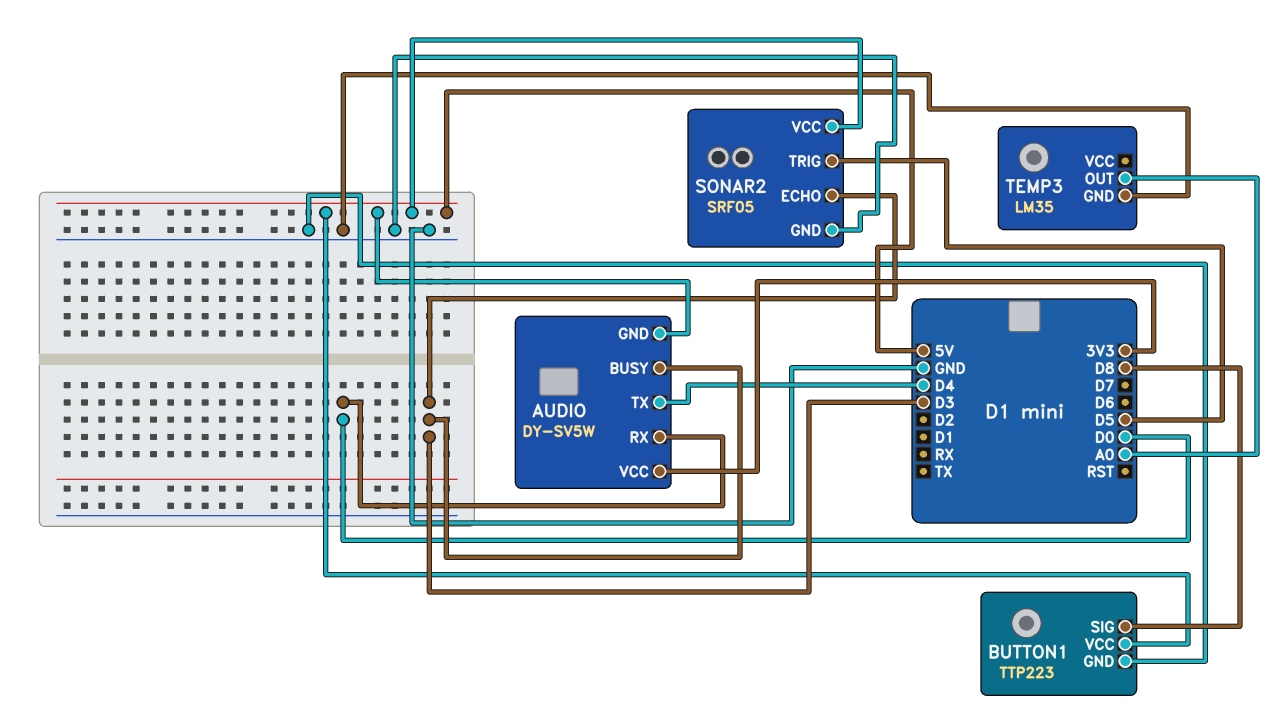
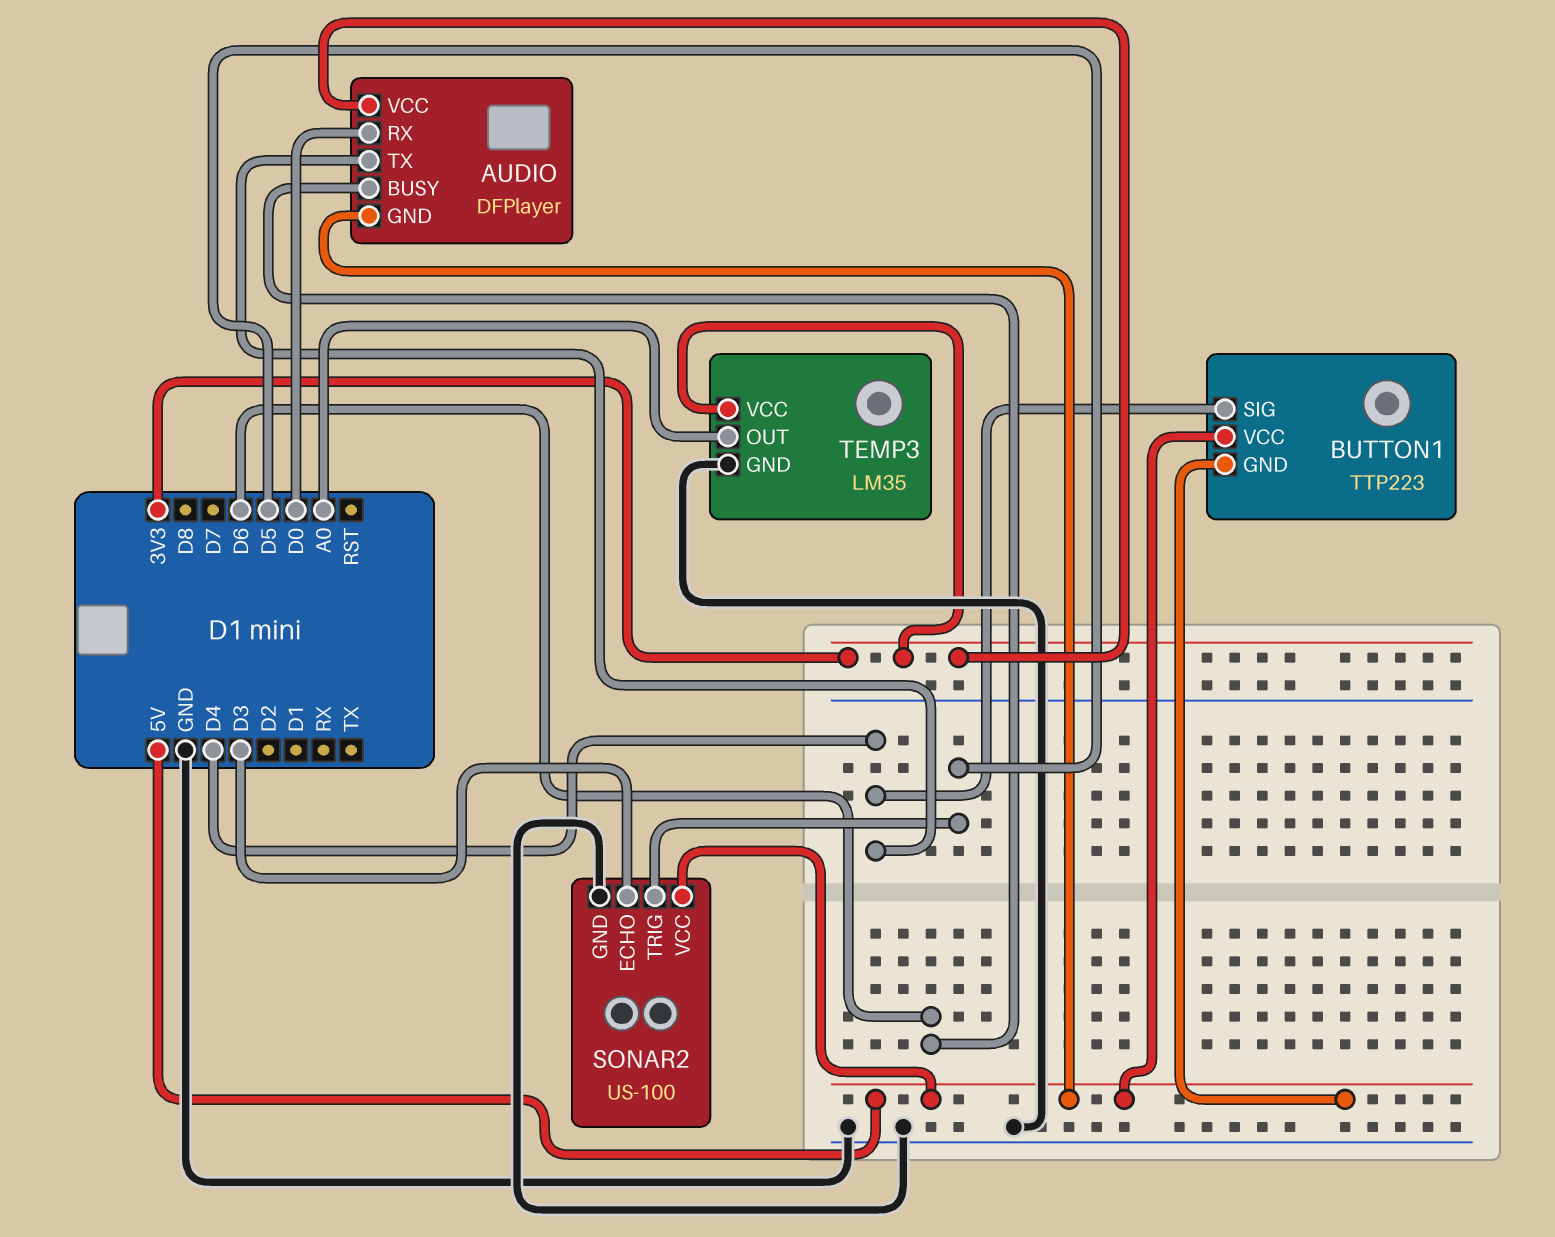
AUDIO: DY-SV5W -> DFPlayer
AUDIO pin BUSY: D3 -> D6
BUTTON1 pin GND: GND -> 5V
BUTTON1 pin SIG: D8 -> D4
SONAR2: SRF05 -> US-100
TEMP3 pin VCC: none -> 3V3

